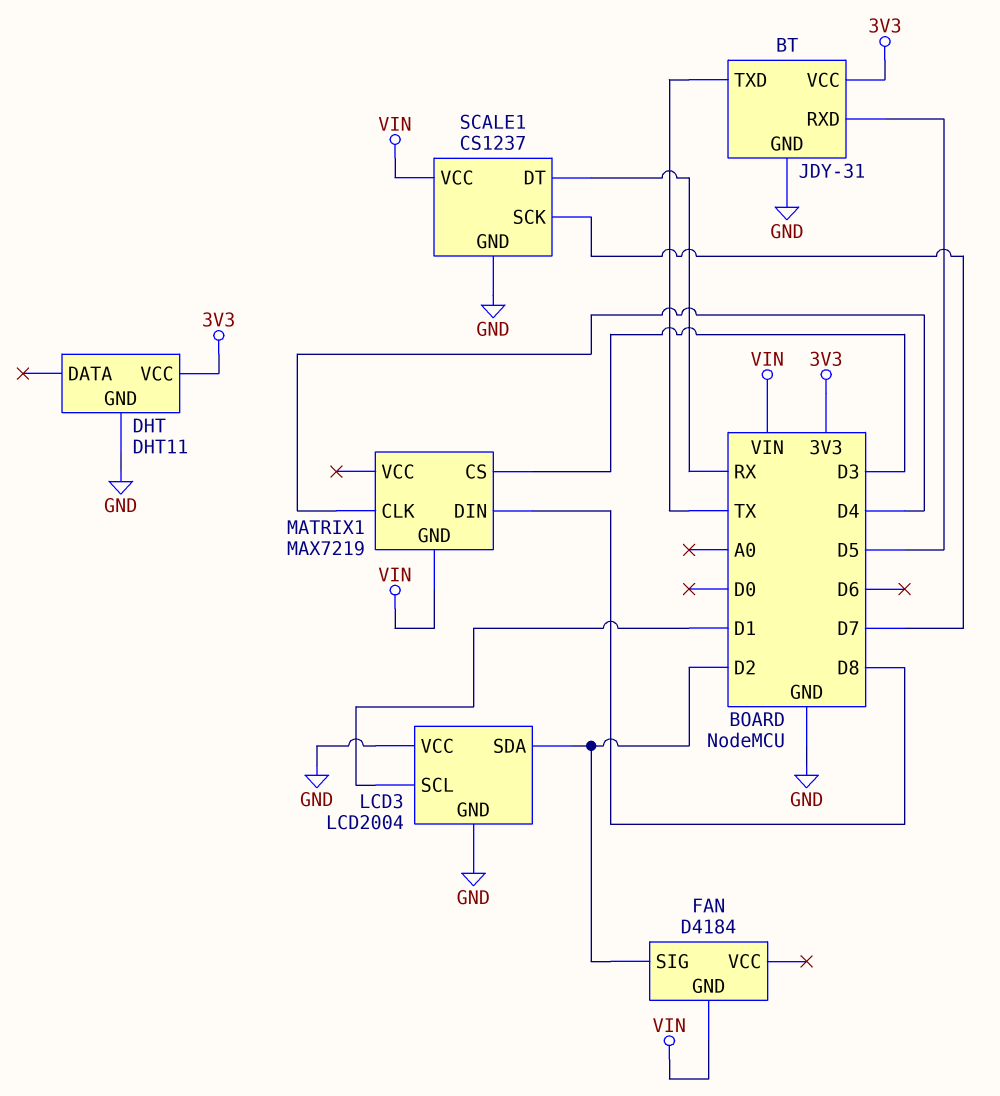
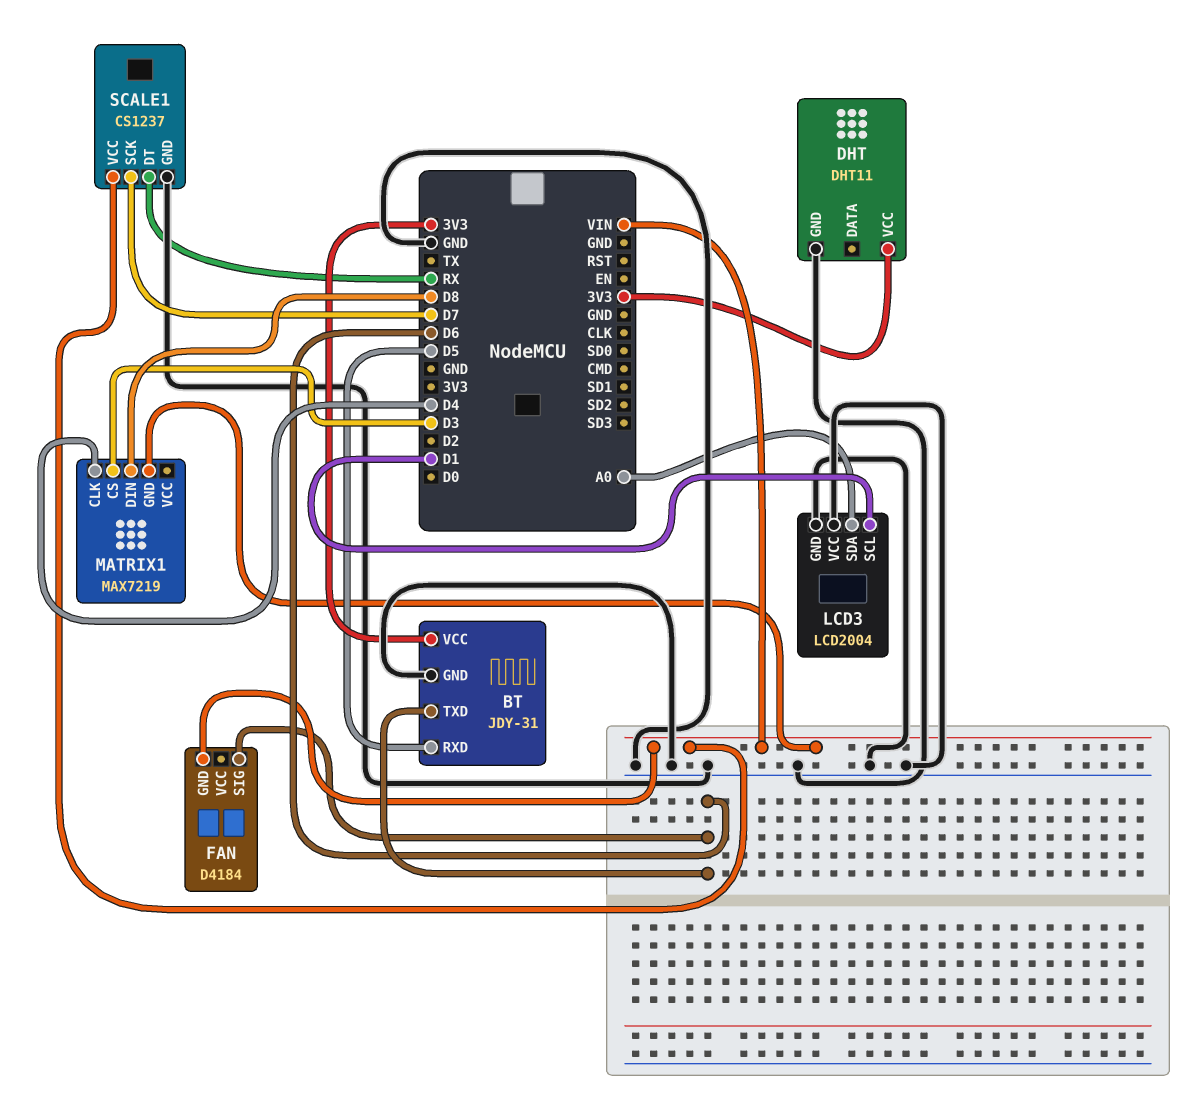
BT pin TXD: TX -> D6
FAN pin SIG: D2 -> D6
LCD3 pin SDA: D2 -> A0

